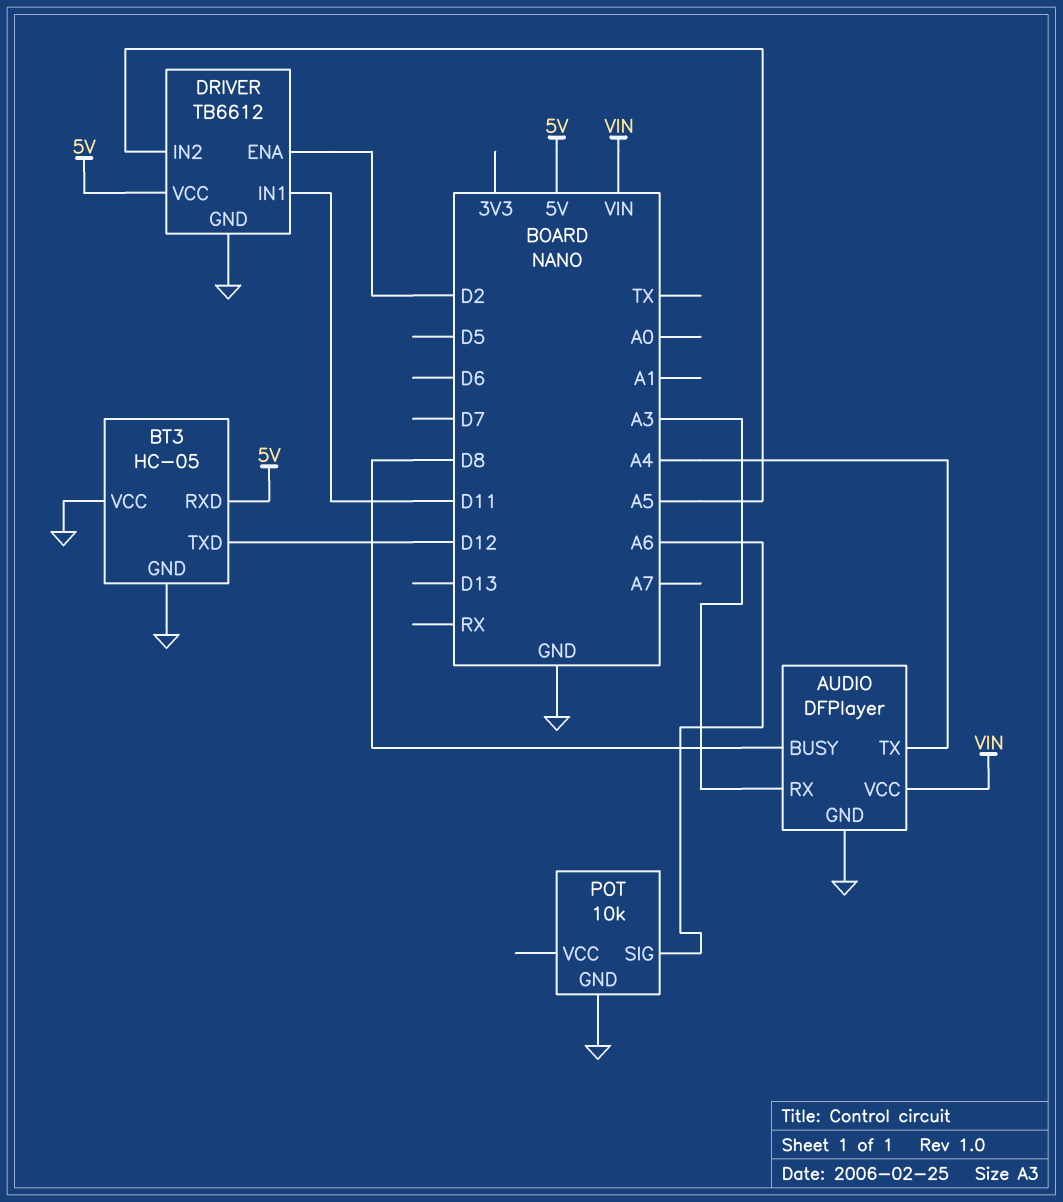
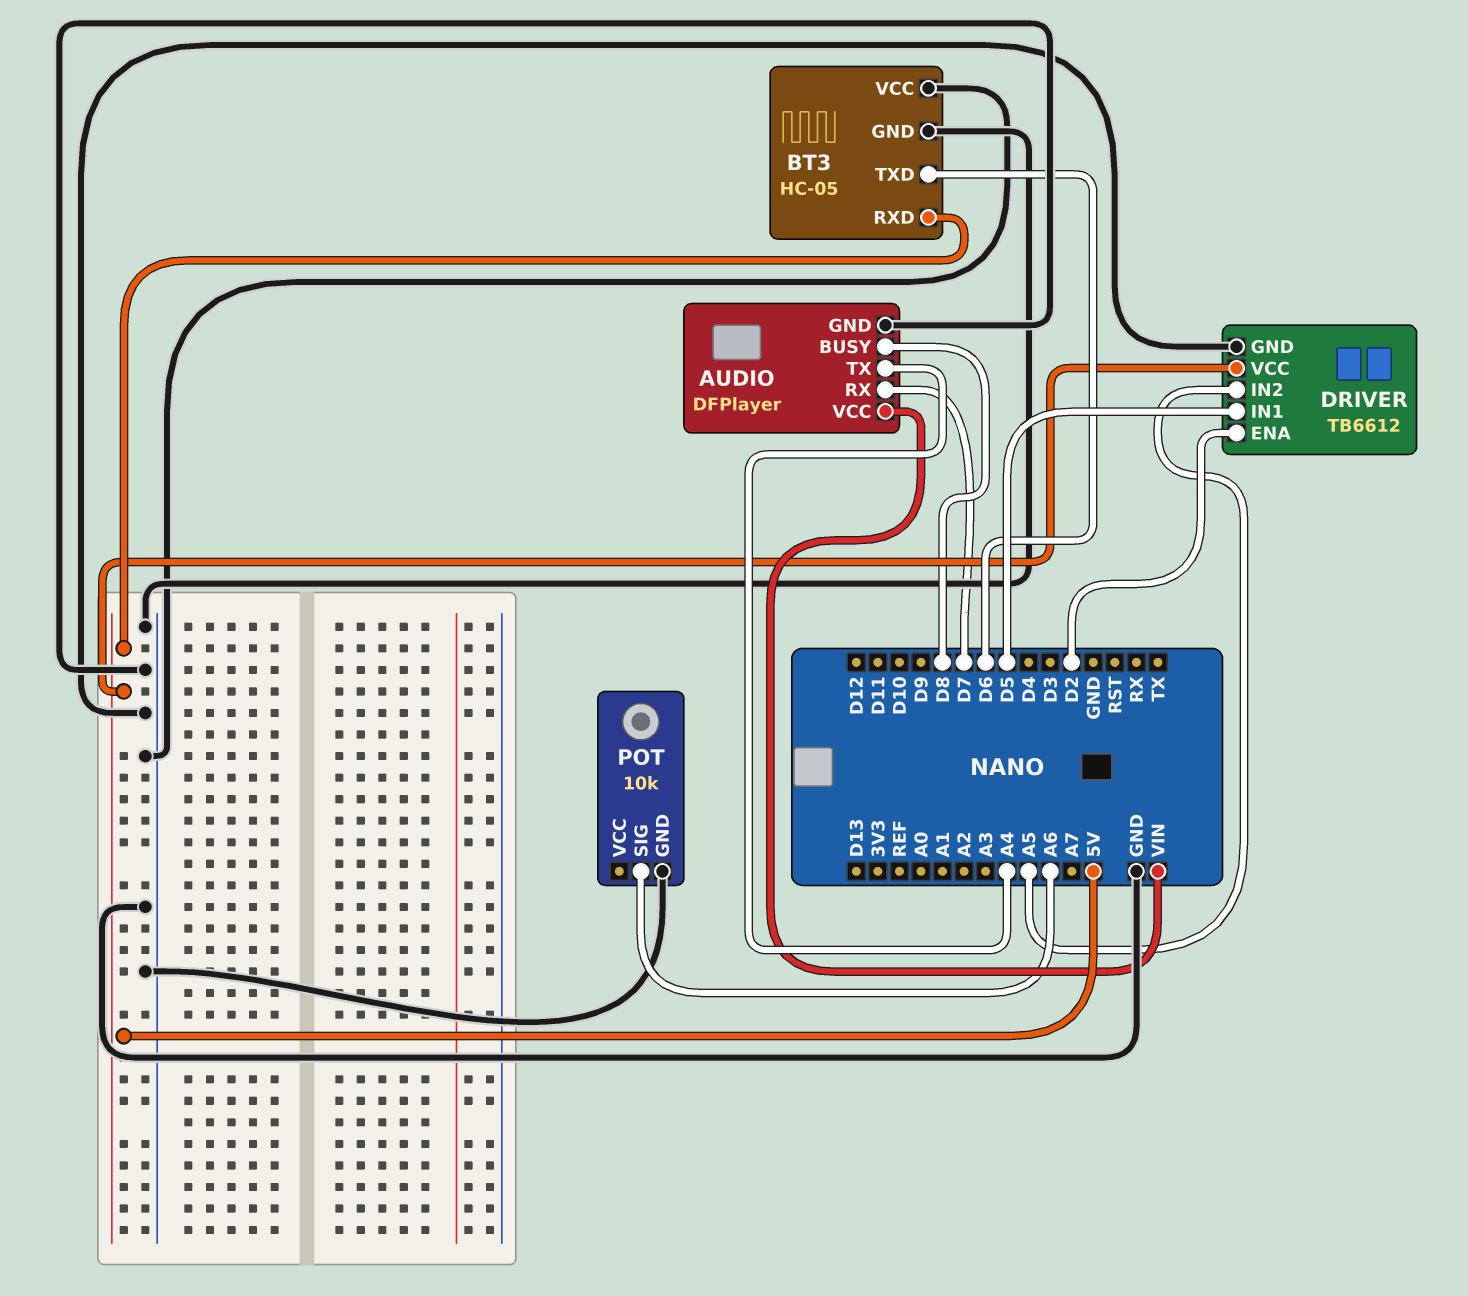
AUDIO pin RX: A3 -> D7
BT3 pin TXD: D12 -> D6
DRIVER pin IN1: D11 -> D5

